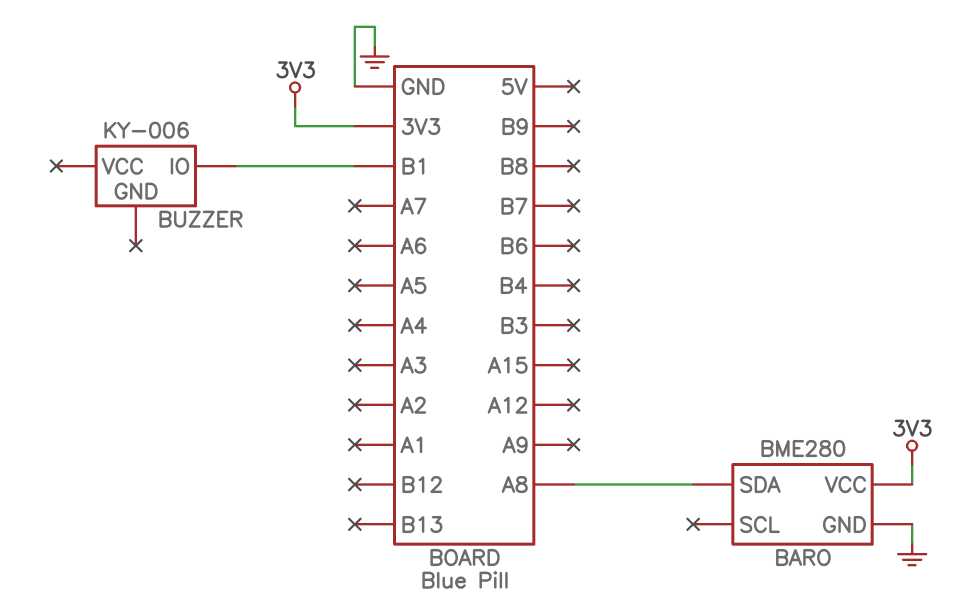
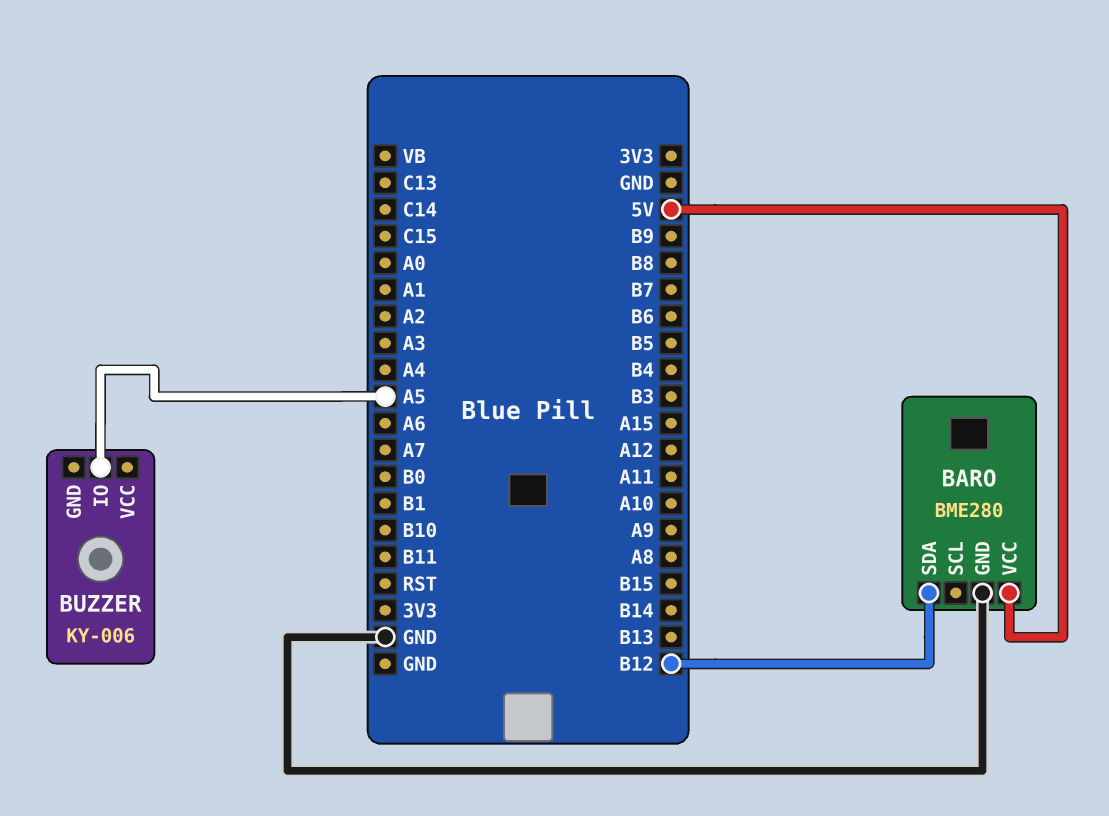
BARO pin SDA: A8 -> B12
BARO pin VCC: 3V3 -> 5V
BUZZER pin IO: B1 -> A5

